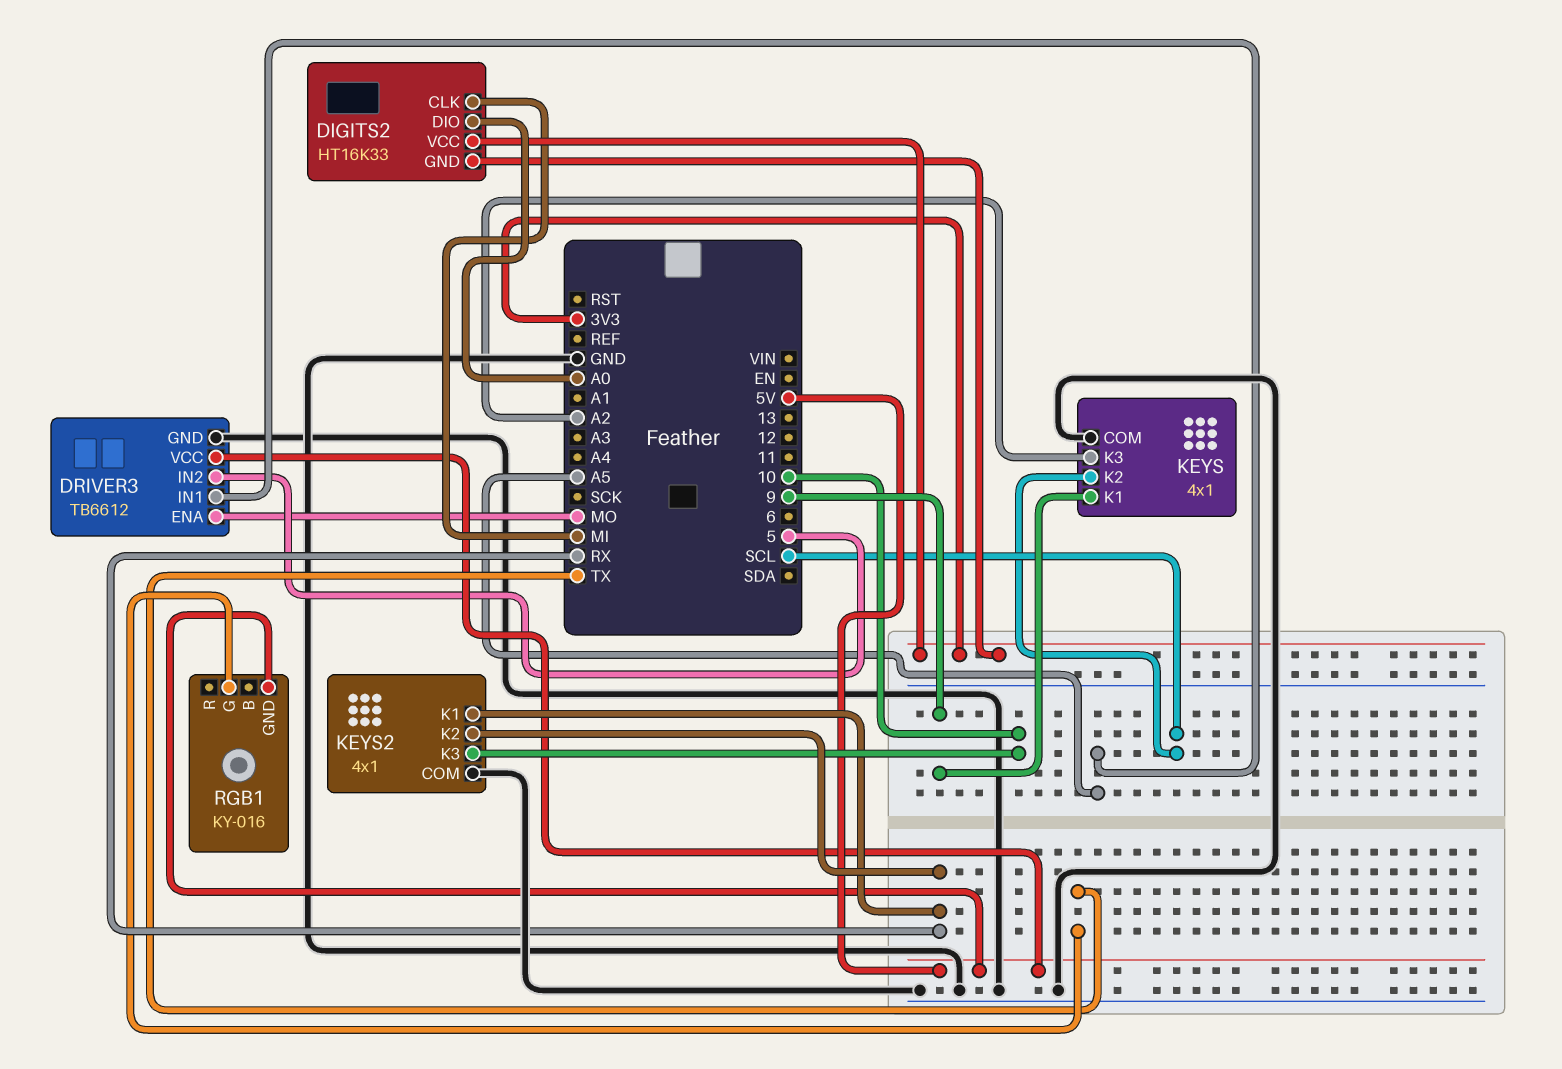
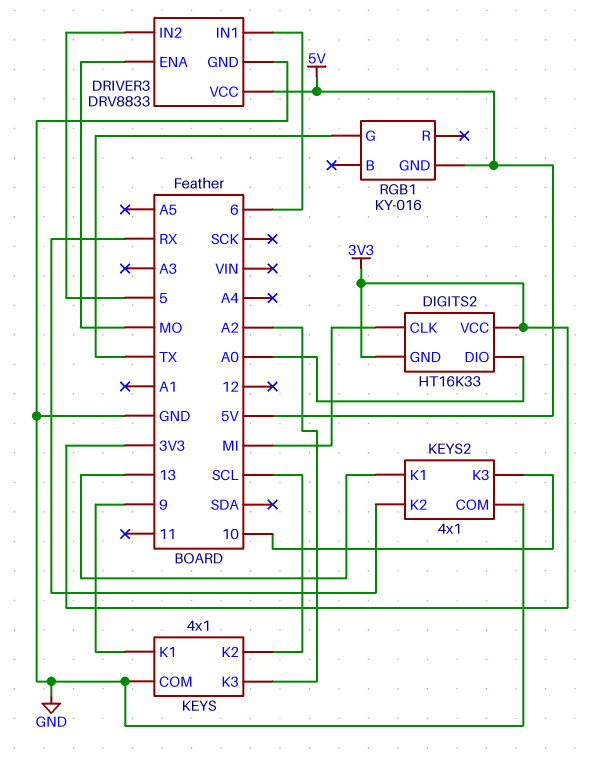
DRIVER3: TB6612 -> DRV8833
DRIVER3 pin IN1: A5 -> 6
KEYS2 pin K1: RX -> 13

